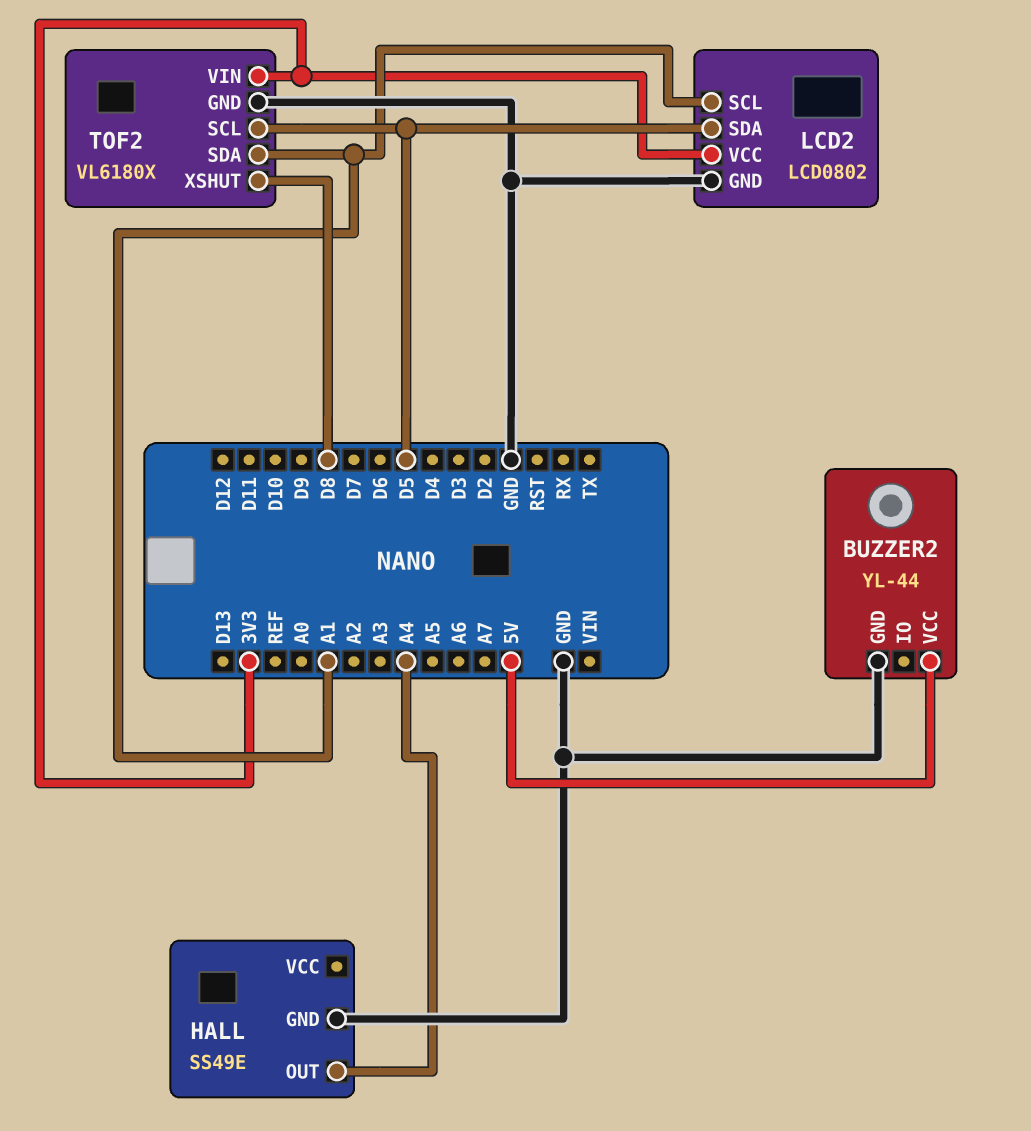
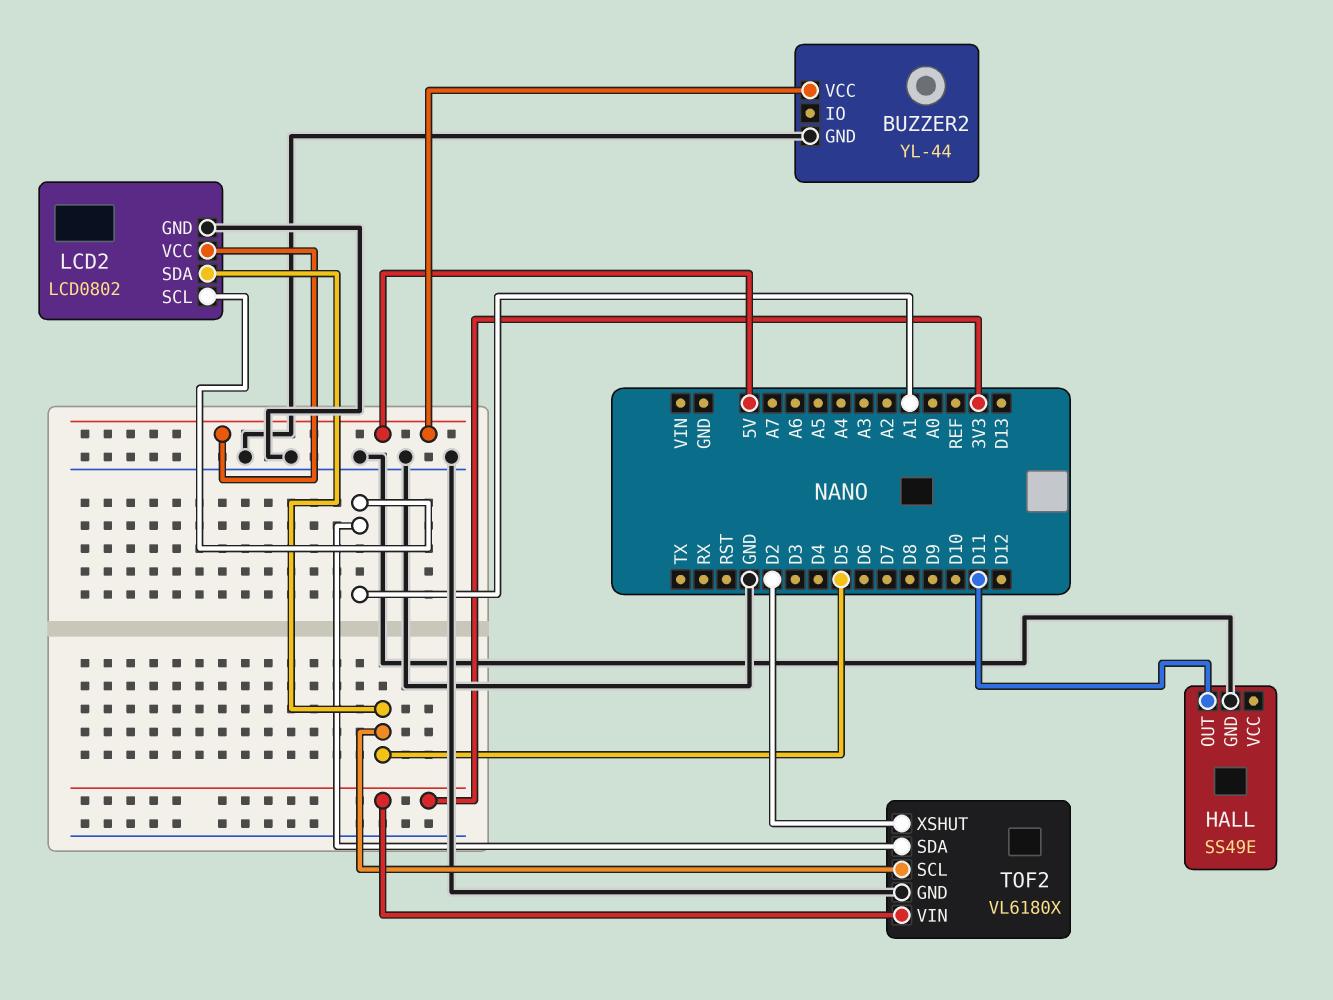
HALL pin OUT: A4 -> D11
LCD2 pin VCC: 3V3 -> 5V
TOF2 pin XSHUT: D8 -> D2

